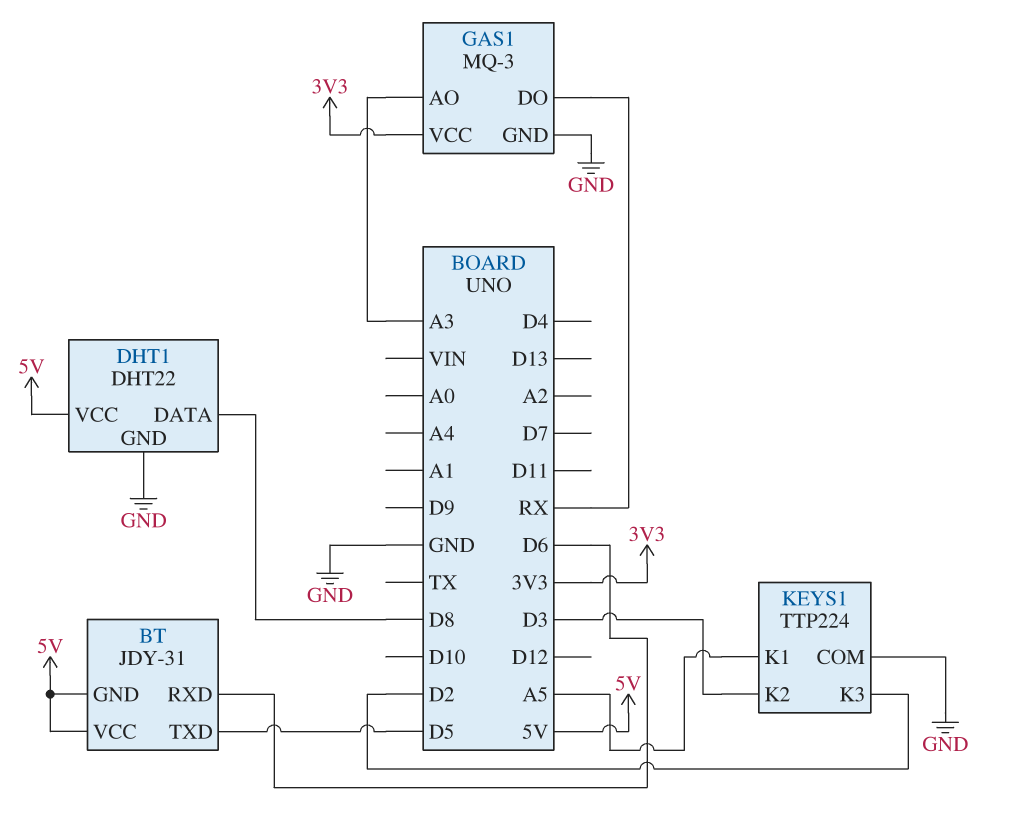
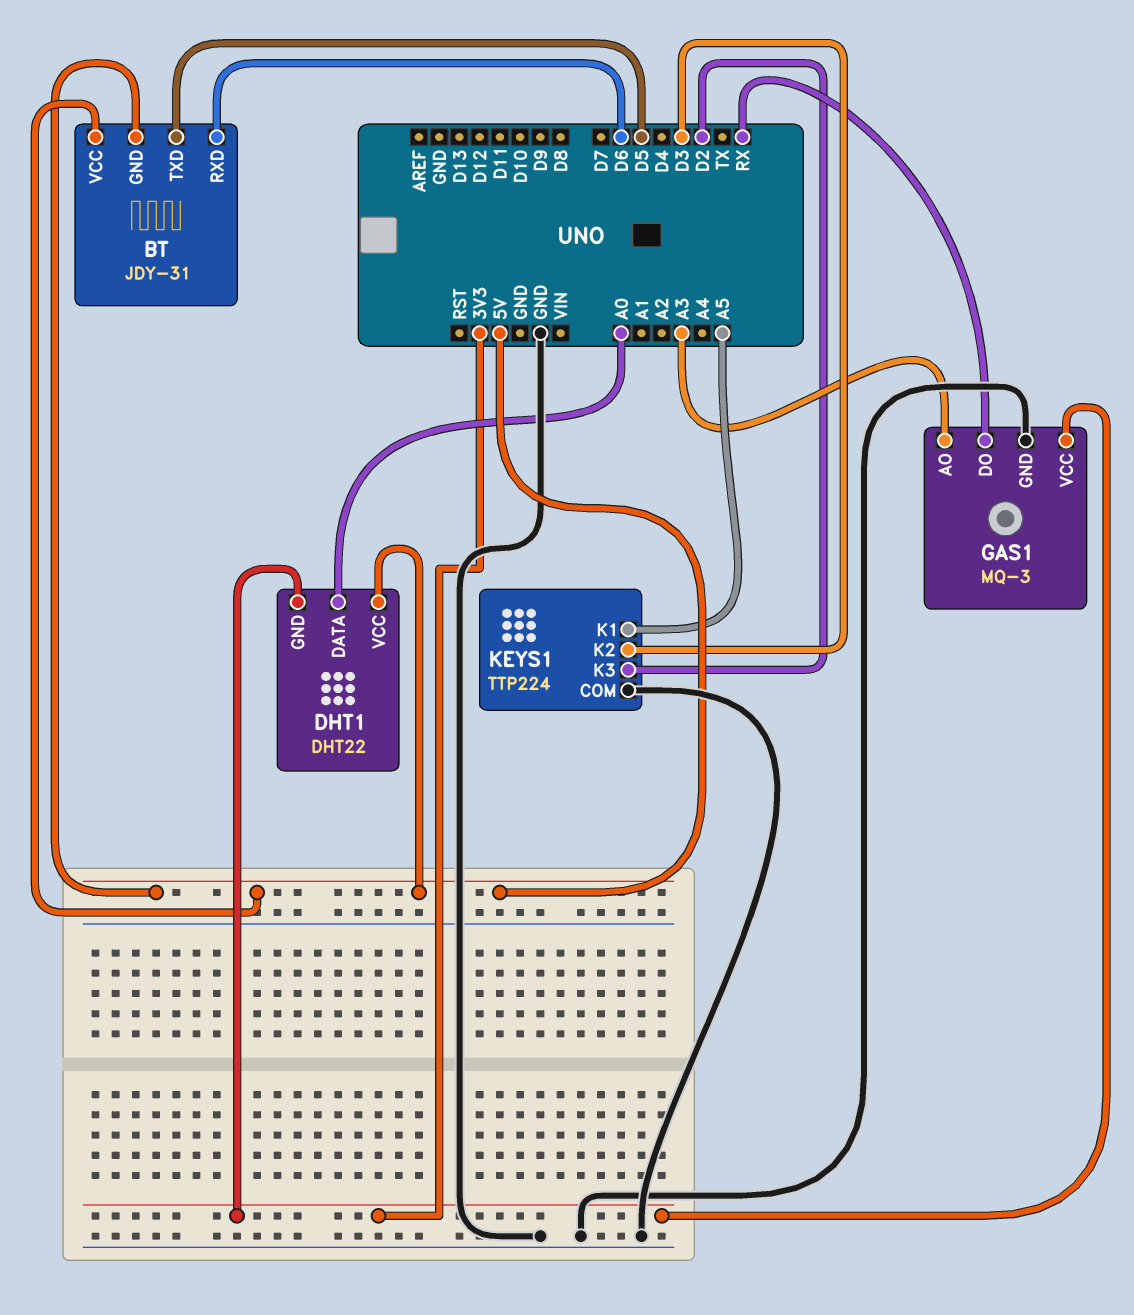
DHT1 pin DATA: D8 -> A0
DHT1 pin GND: GND -> 3V3

